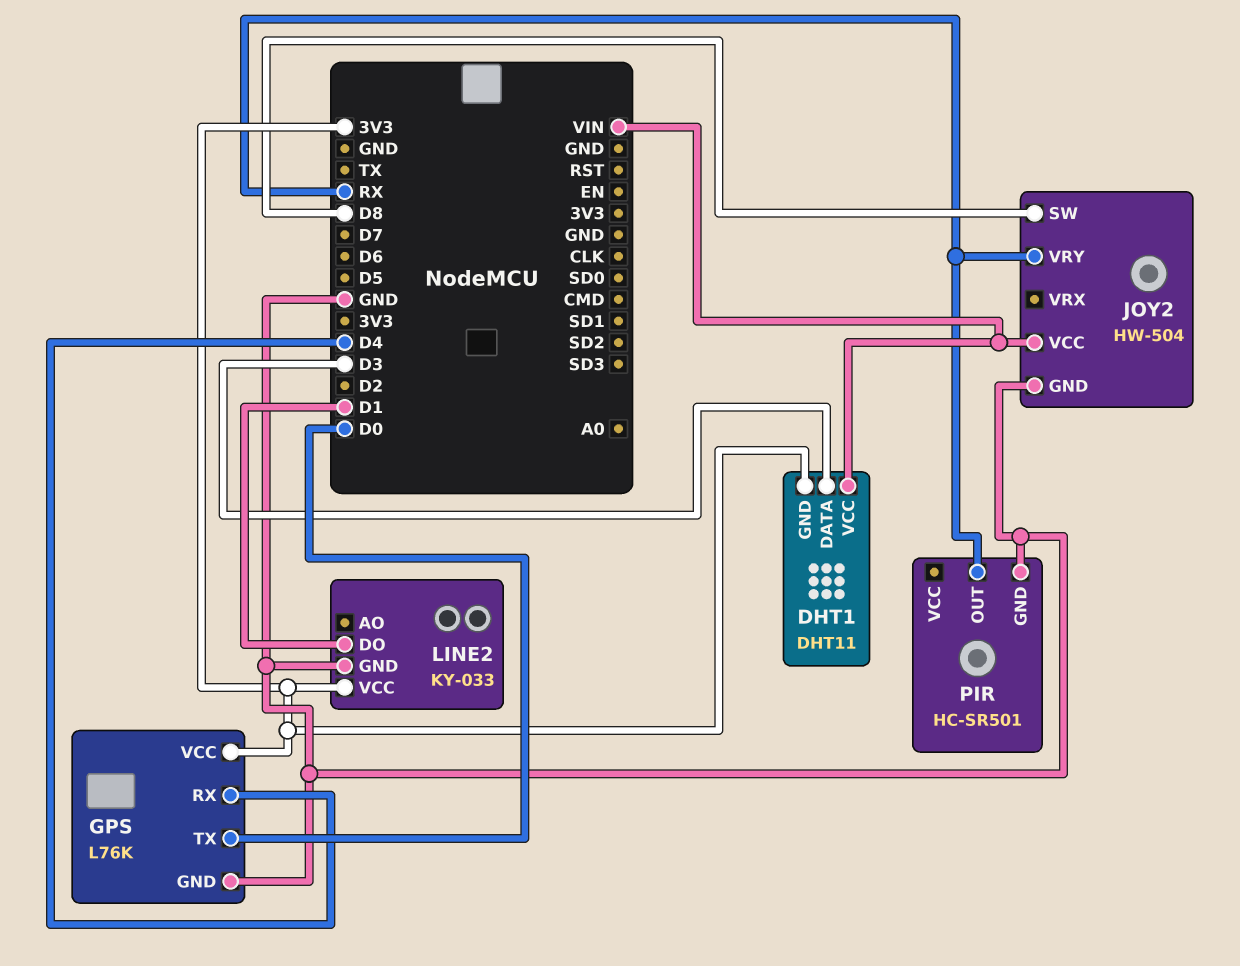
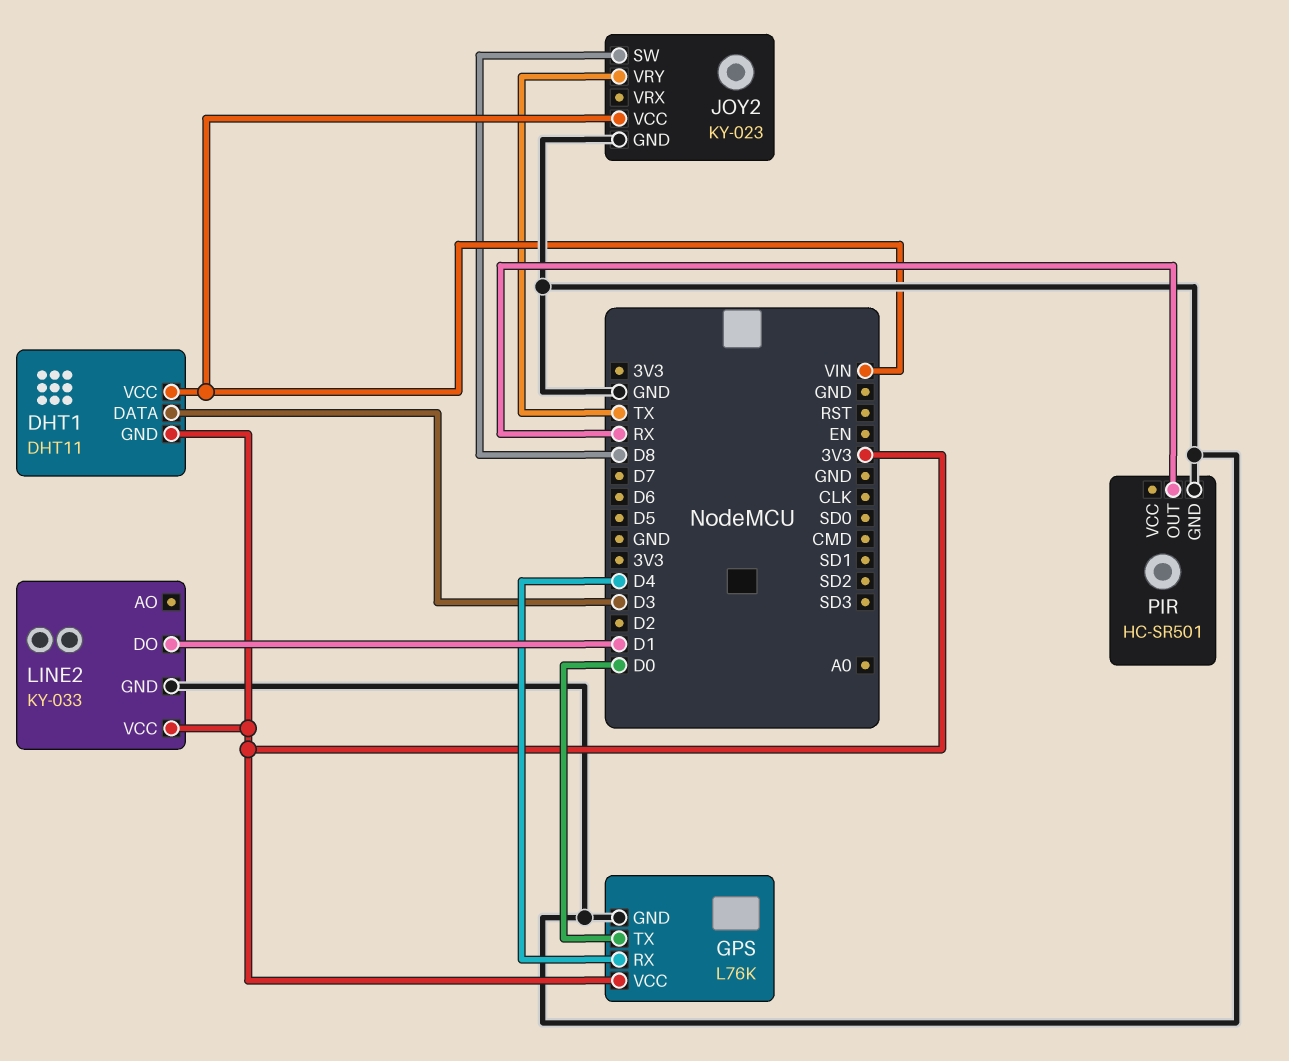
JOY2: HW-504 -> KY-023
JOY2 pin VRY: RX -> TX

